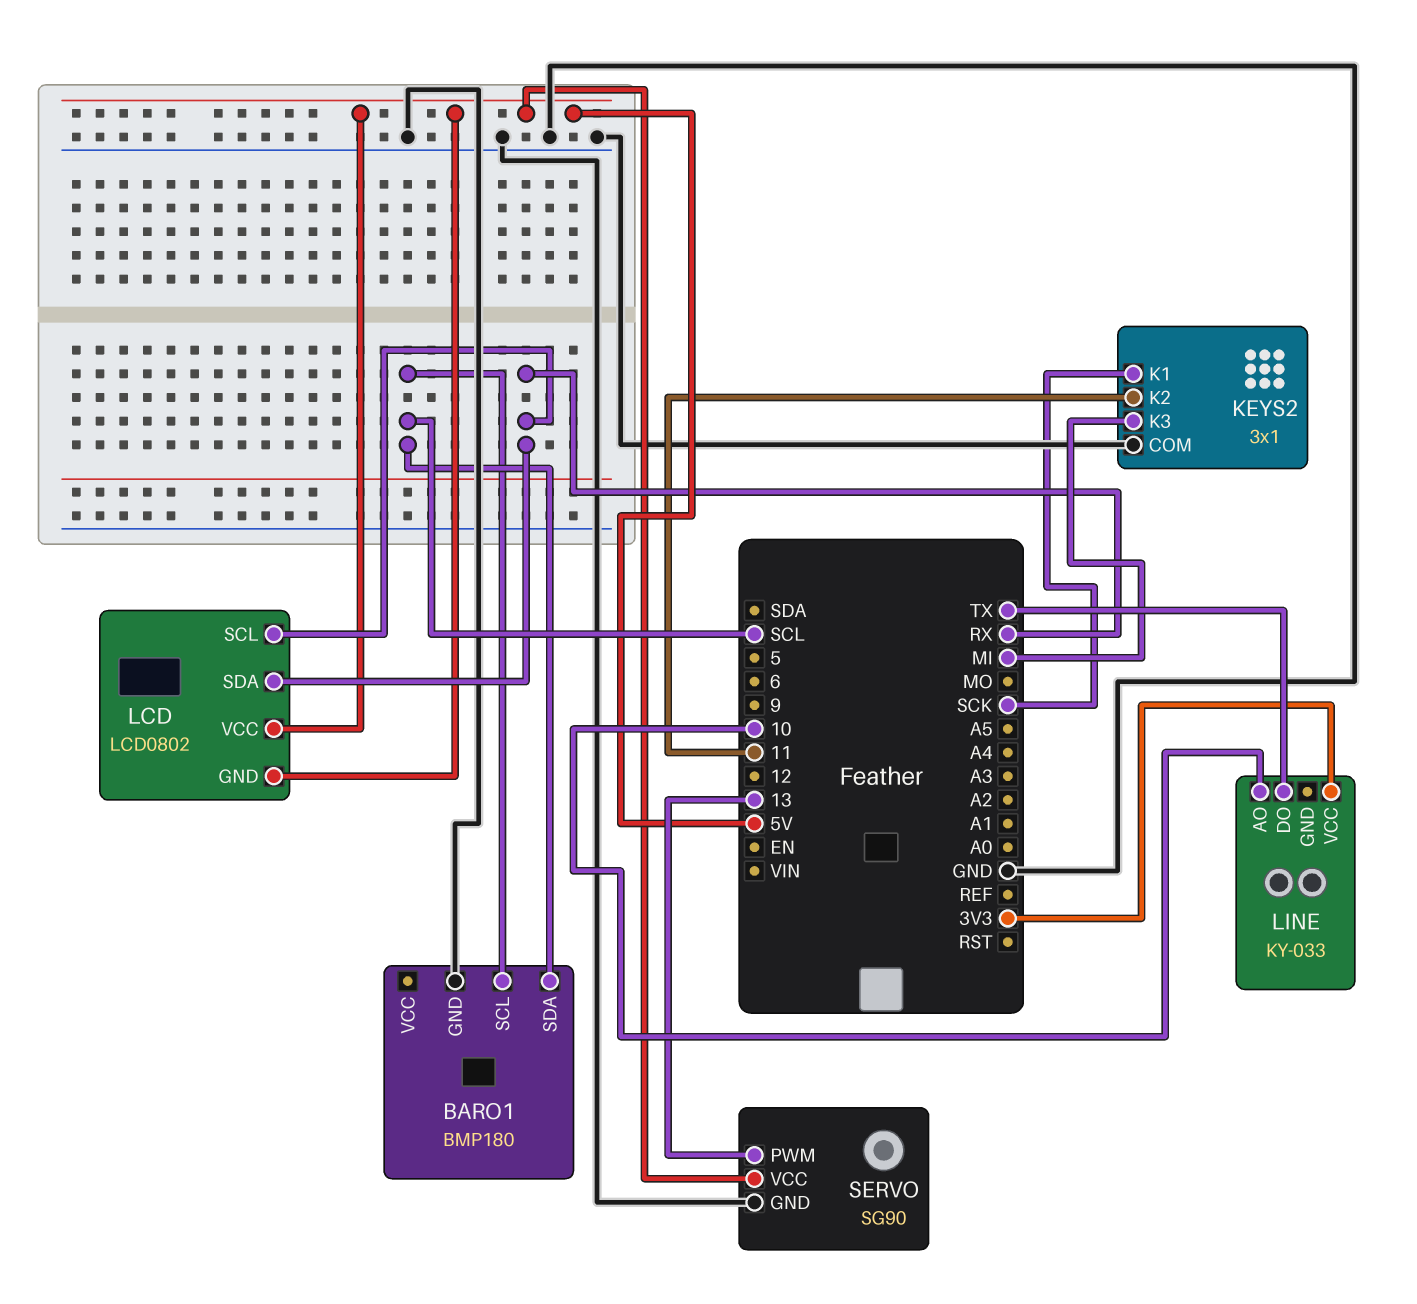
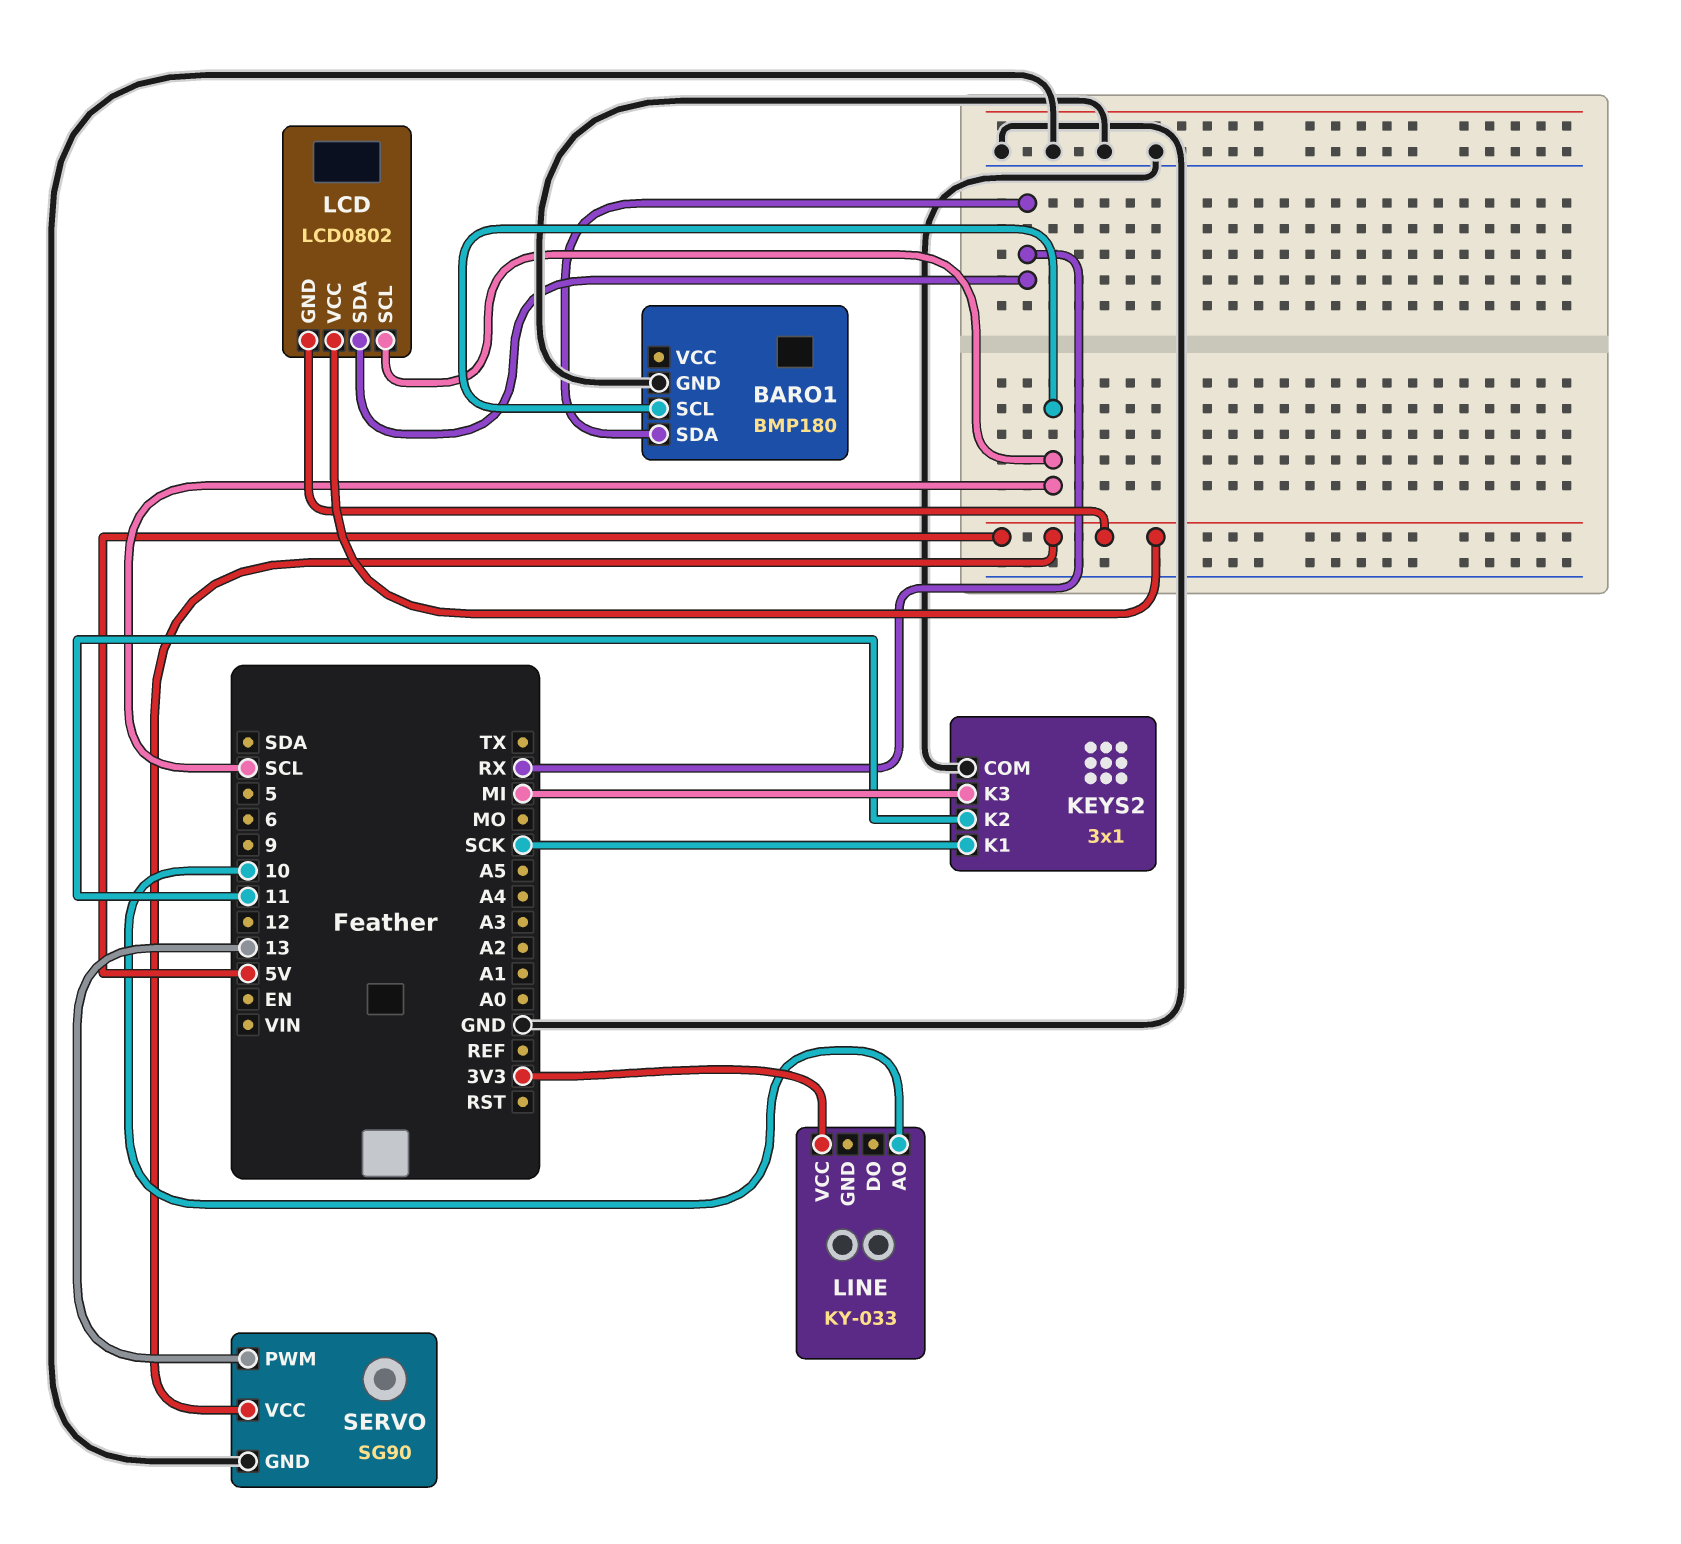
BARO1 pin SDA: SCL -> RX
LCD pin SCL: RX -> SCL
LINE pin DO: TX -> none

